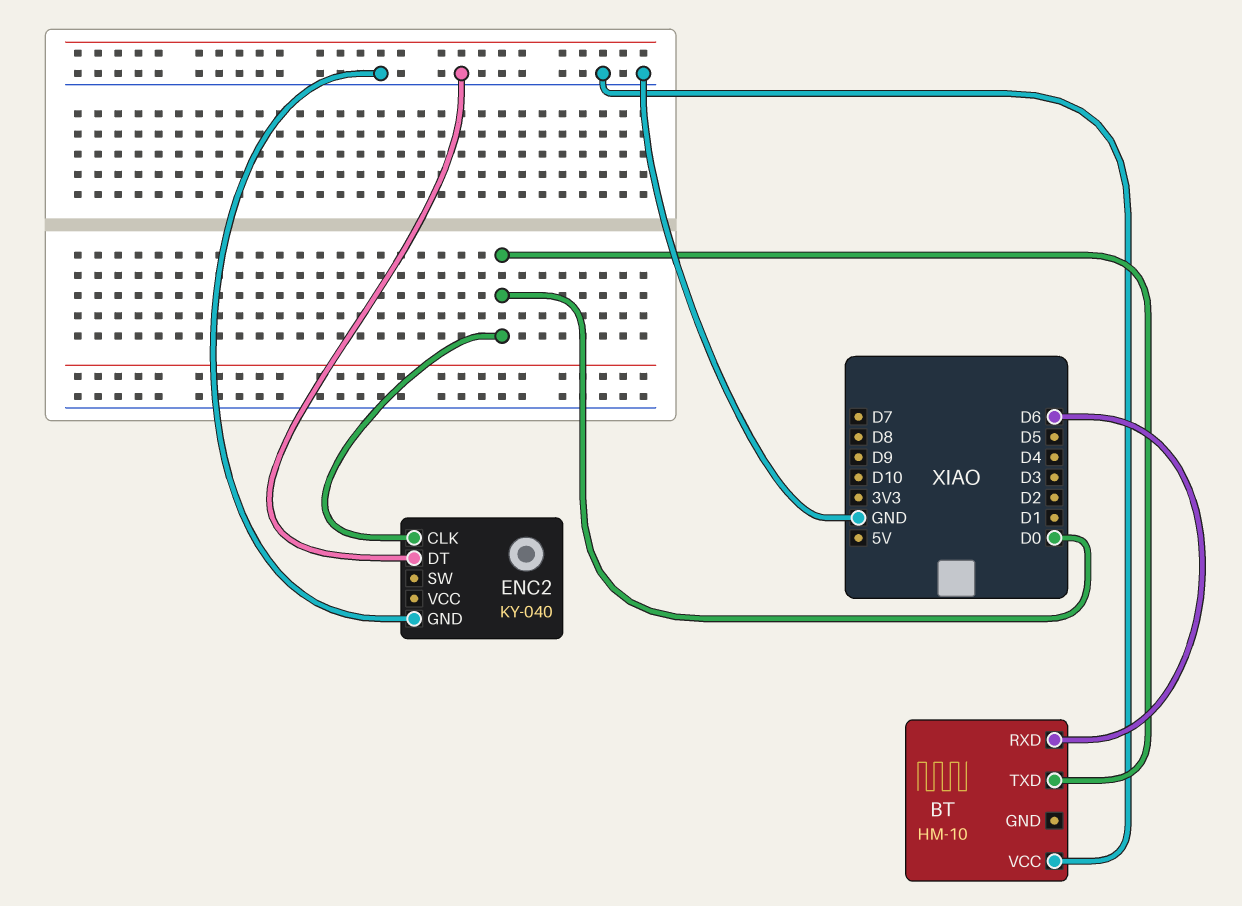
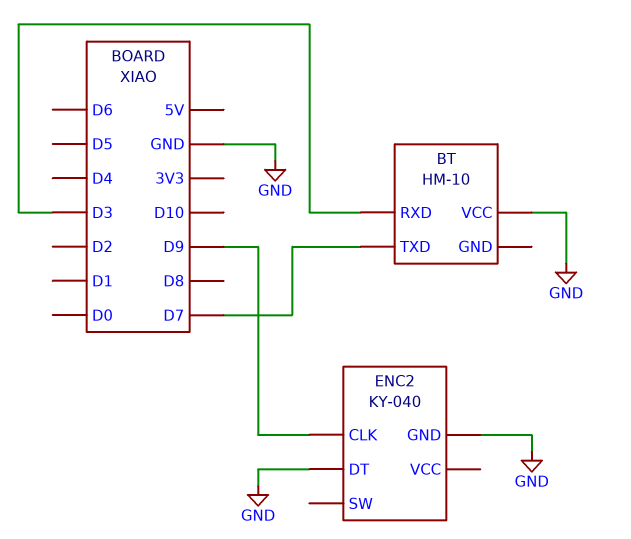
BT pin RXD: D6 -> D3
BT pin TXD: D0 -> D7
ENC2 pin CLK: D0 -> D9

